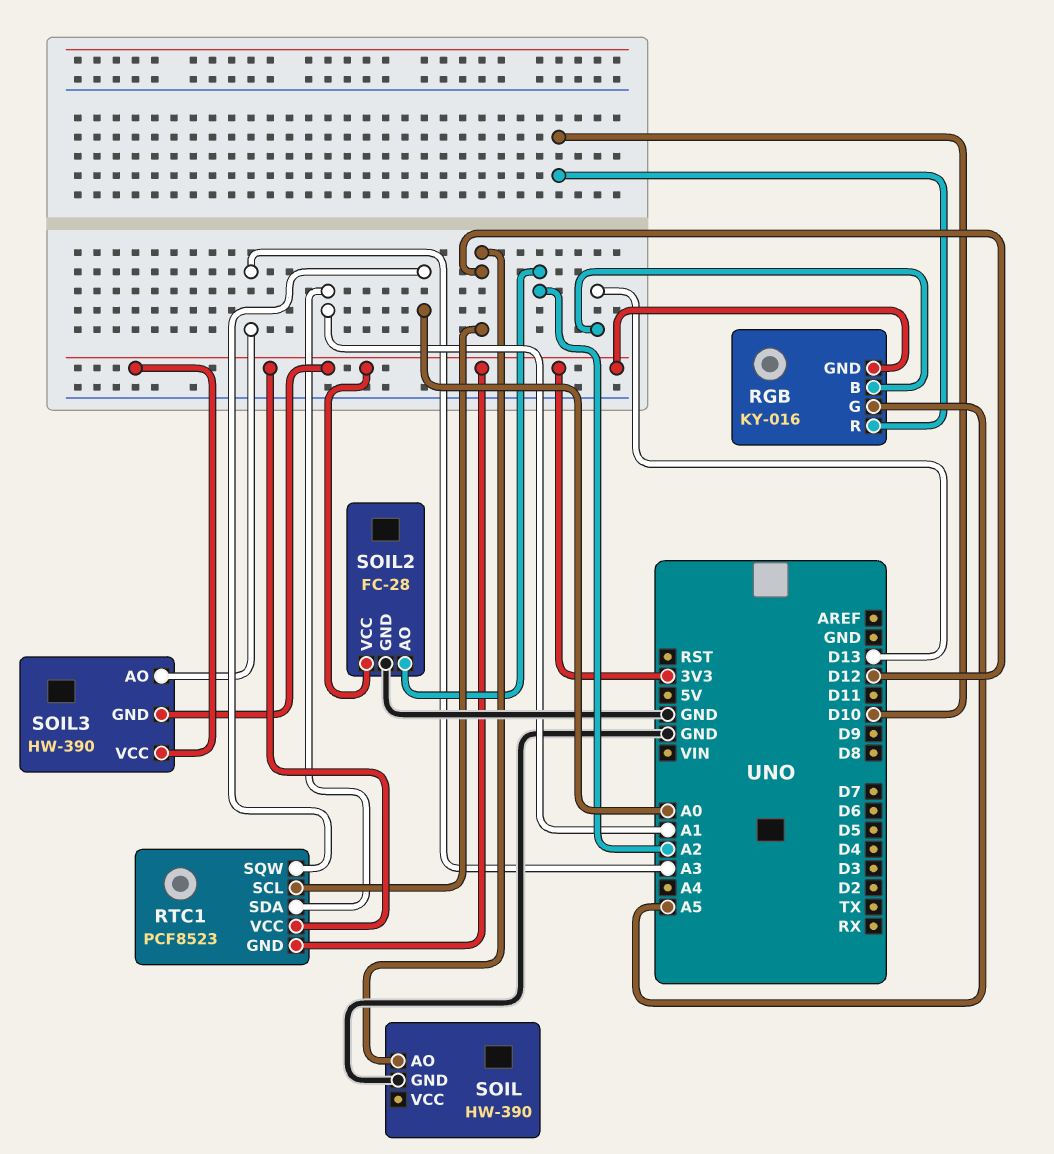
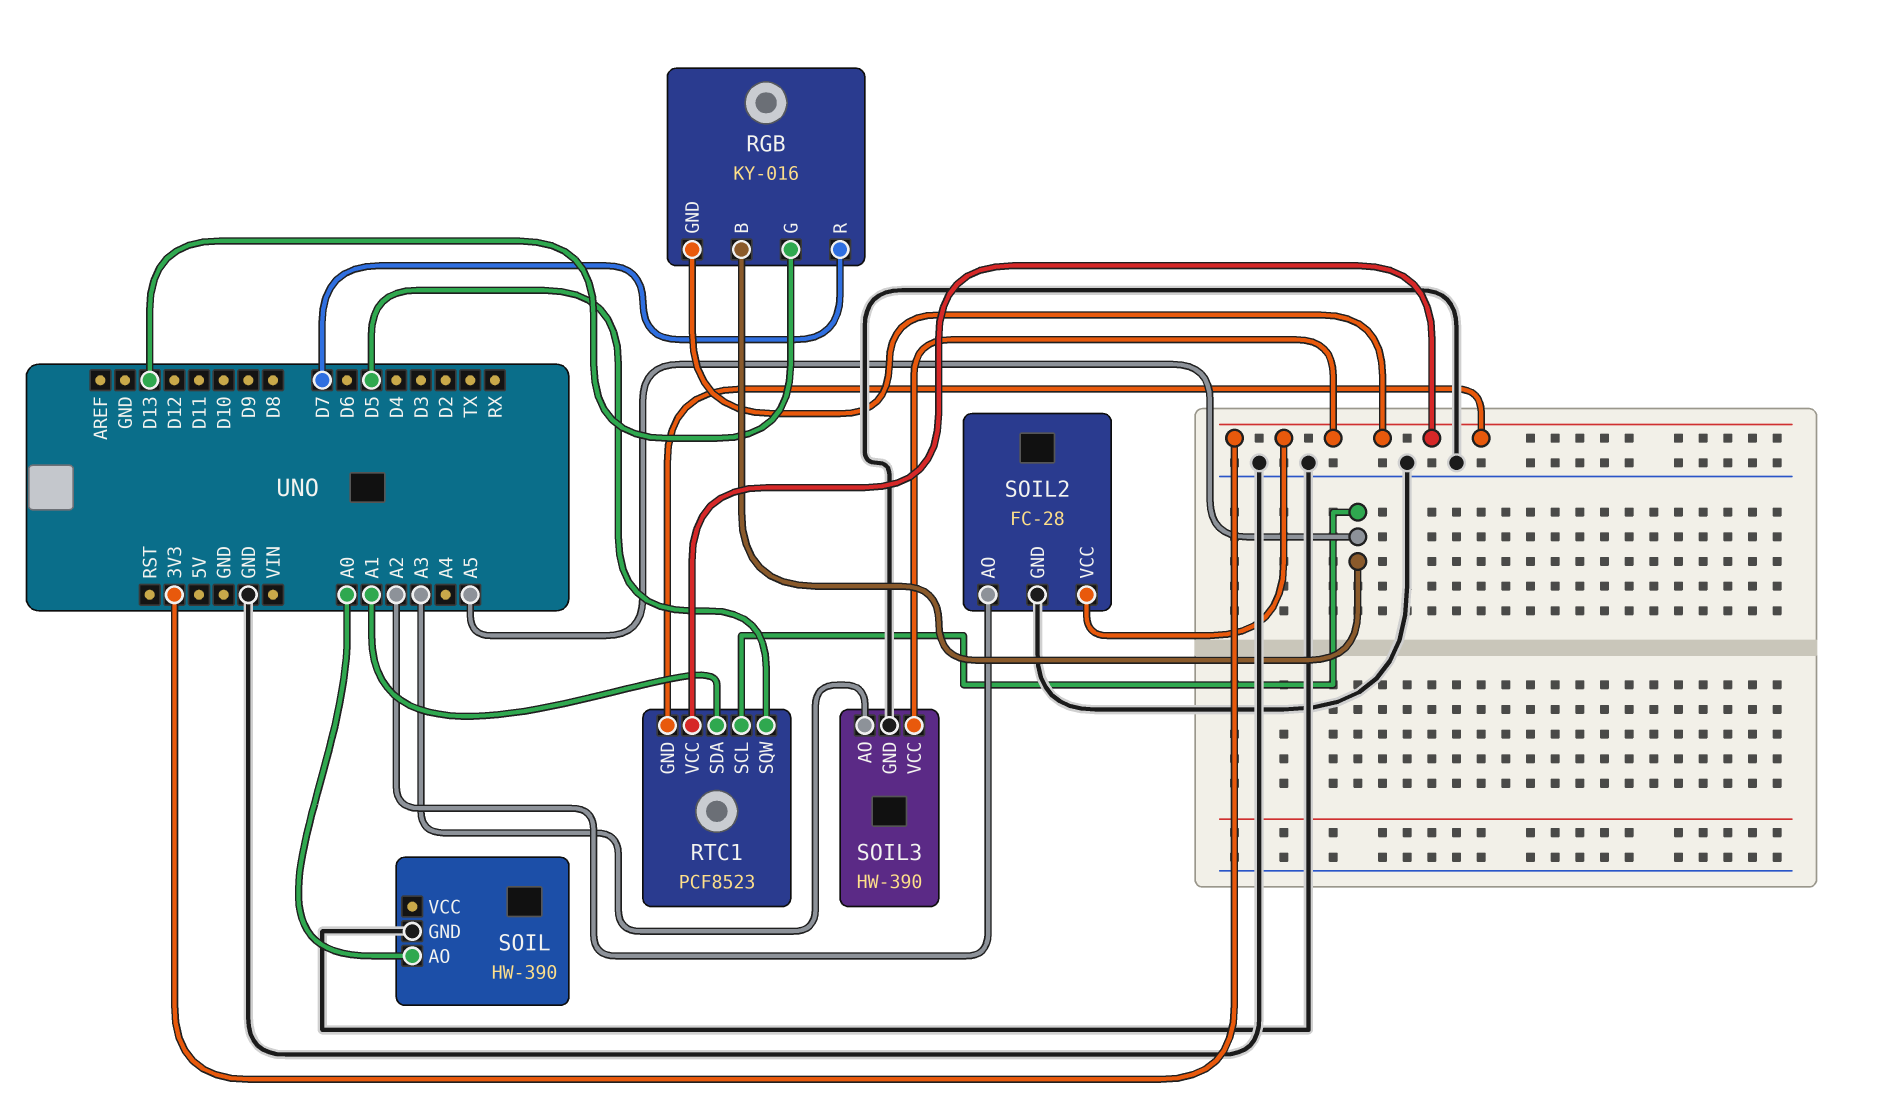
RGB pin B: D13 -> A5
RGB pin G: A5 -> D13
RGB pin R: D10 -> D7
RTC1 pin SCL: D12 -> A5
RTC1 pin SQW: A0 -> D5
SOIL pin AO: D12 -> A0
SOIL3 pin GND: 3V3 -> GND

